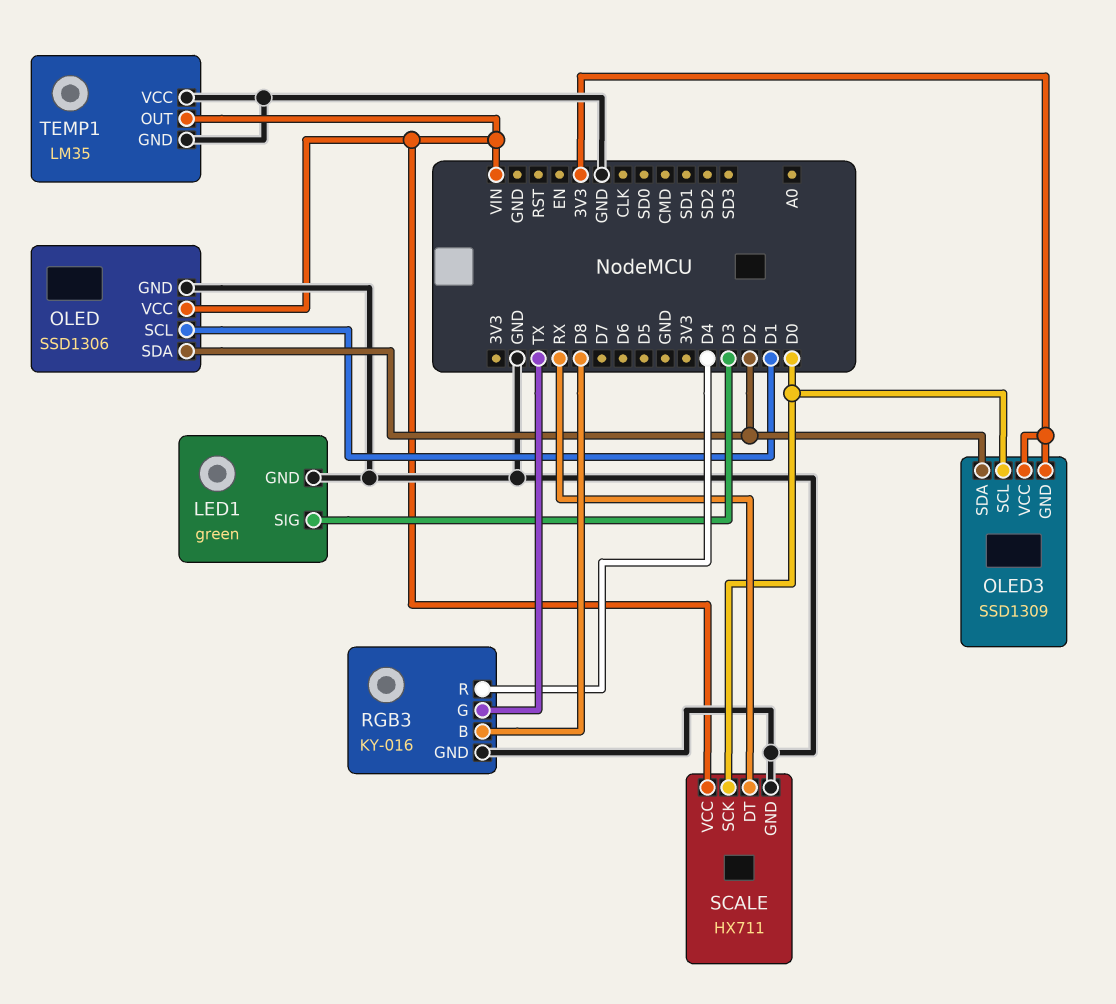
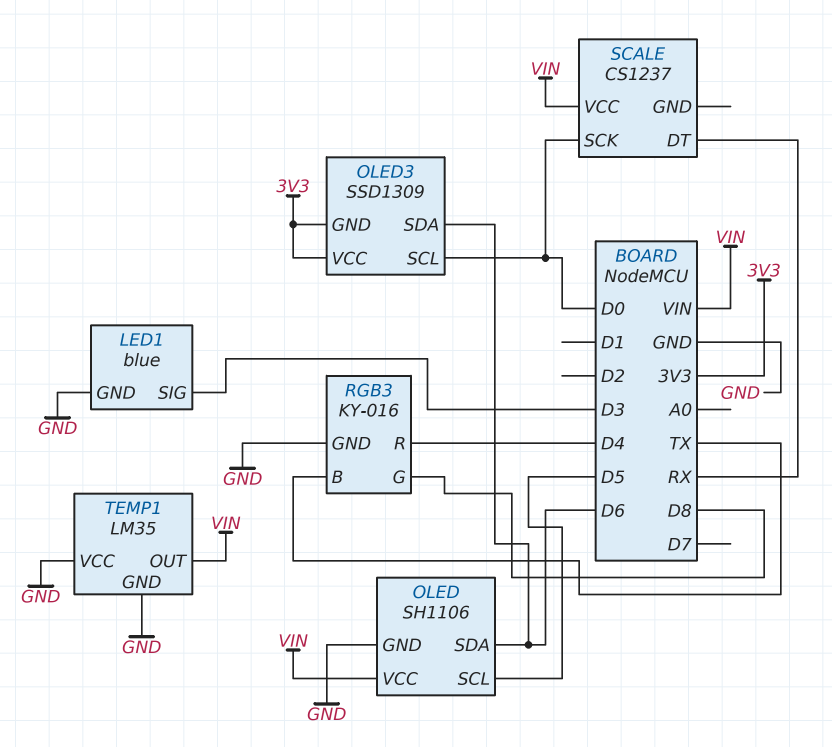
LED1: green -> blue
OLED: SSD1306 -> SH1106
OLED pin SCL: D1 -> D5
OLED pin SDA: D2 -> D6
OLED3 pin SDA: D2 -> D6
RGB3 pin B: D8 -> TX
RGB3 pin G: TX -> D8
SCALE: HX711 -> CS1237
SCALE pin GND: GND -> none

